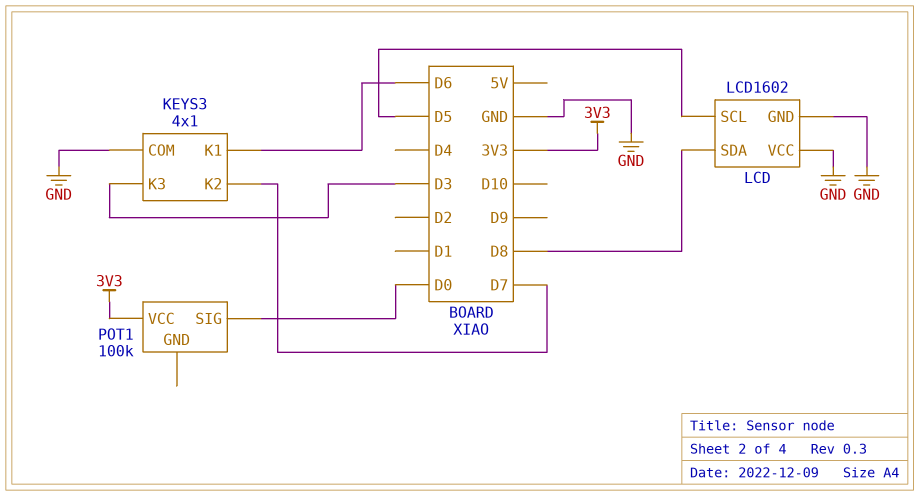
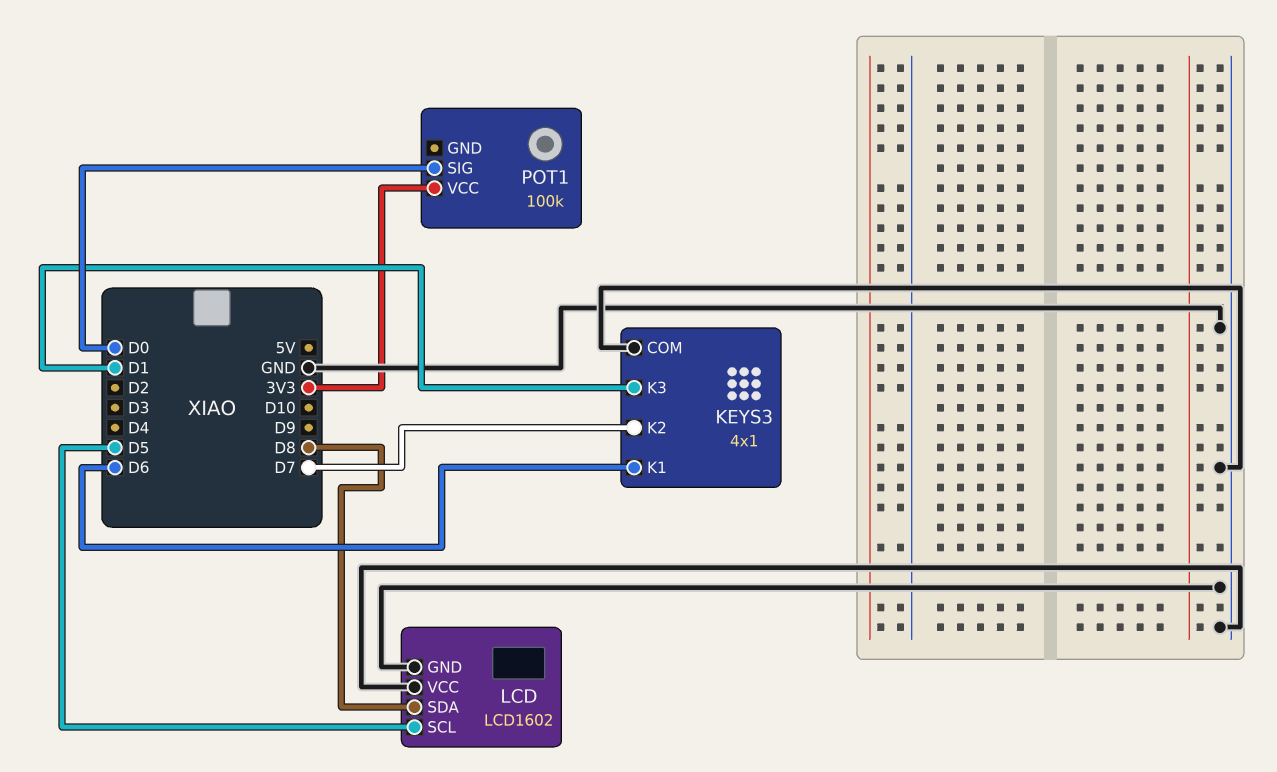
KEYS3 pin K3: D3 -> D1

